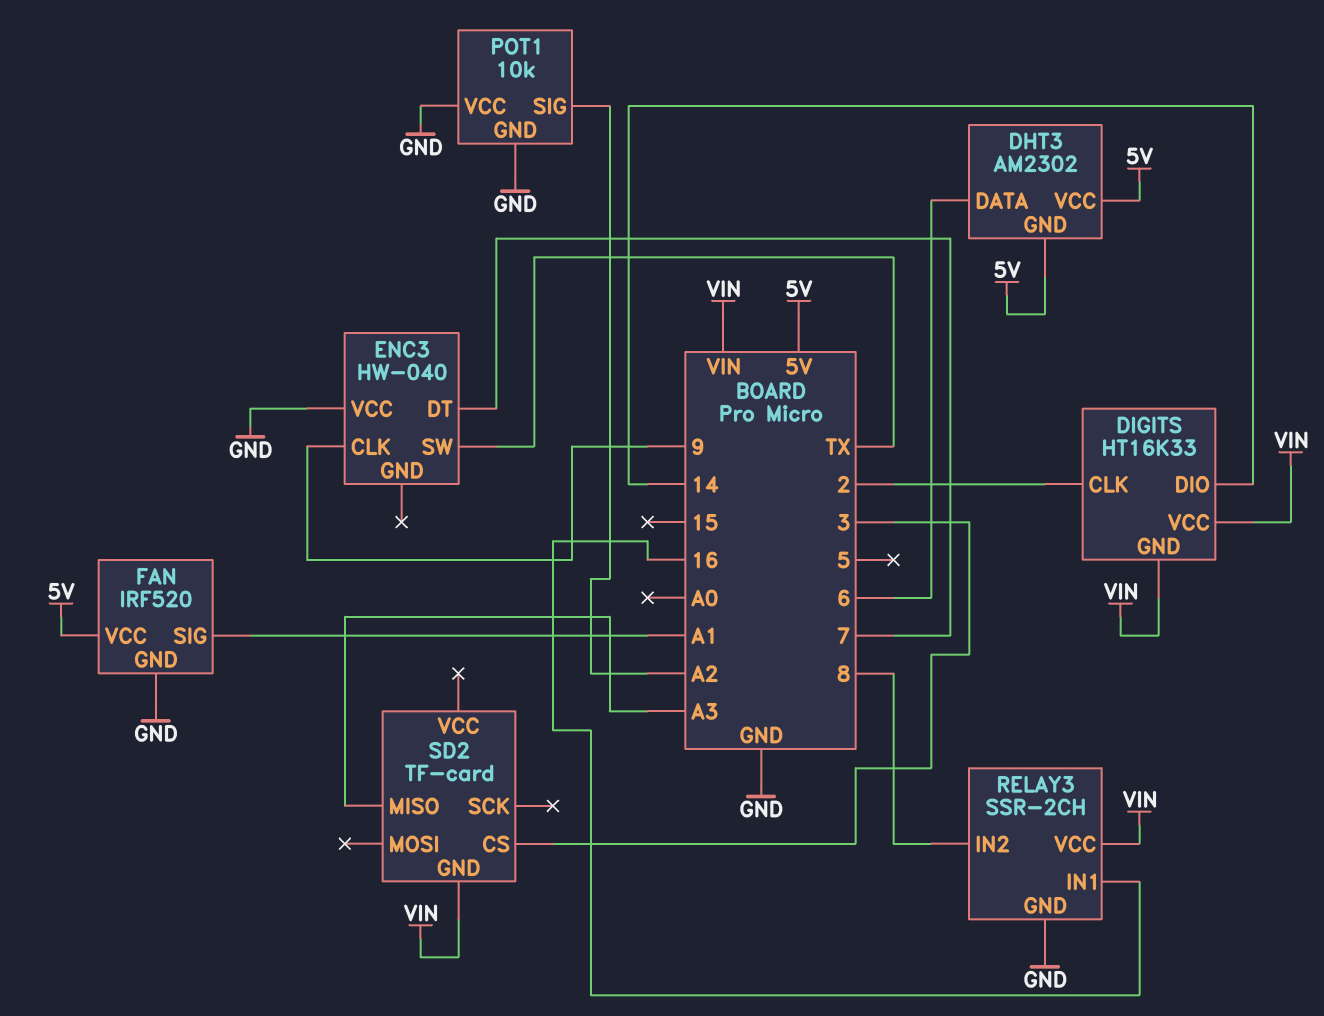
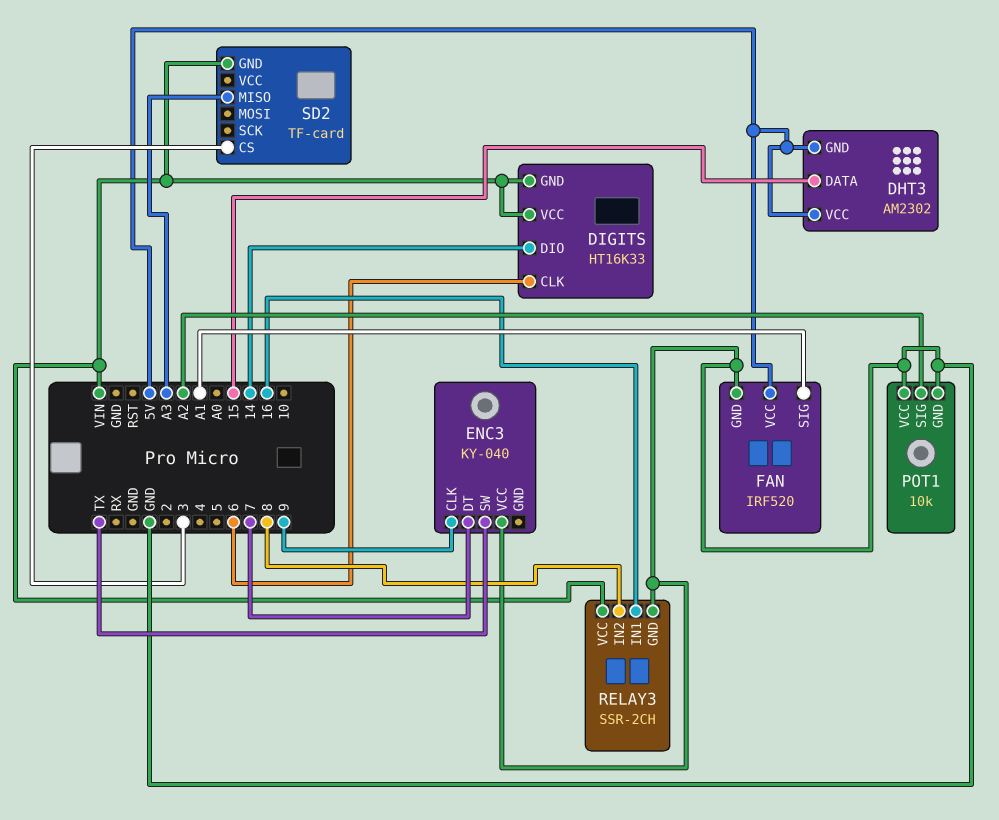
DHT3 pin DATA: 6 -> 15
DIGITS pin CLK: 2 -> 6
ENC3: HW-040 -> KY-040

